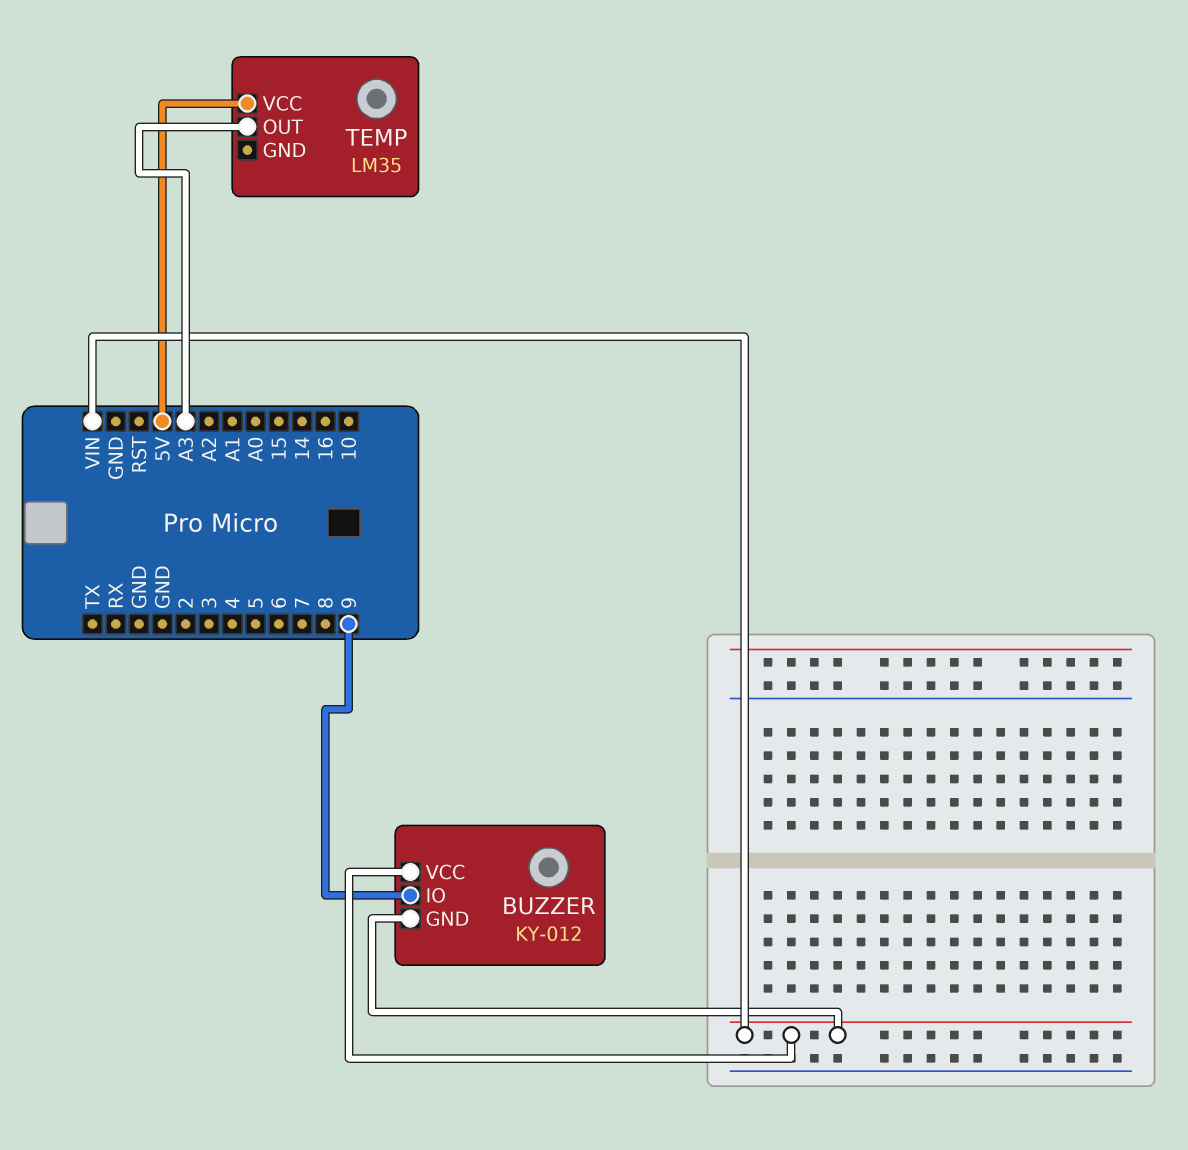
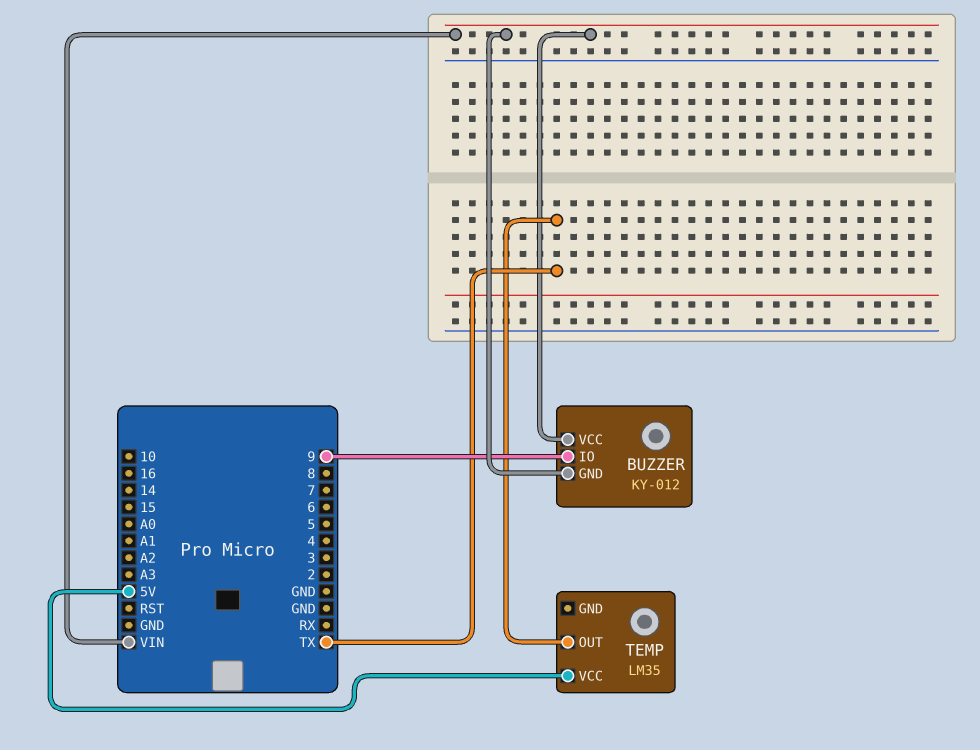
TEMP pin OUT: A3 -> TX

